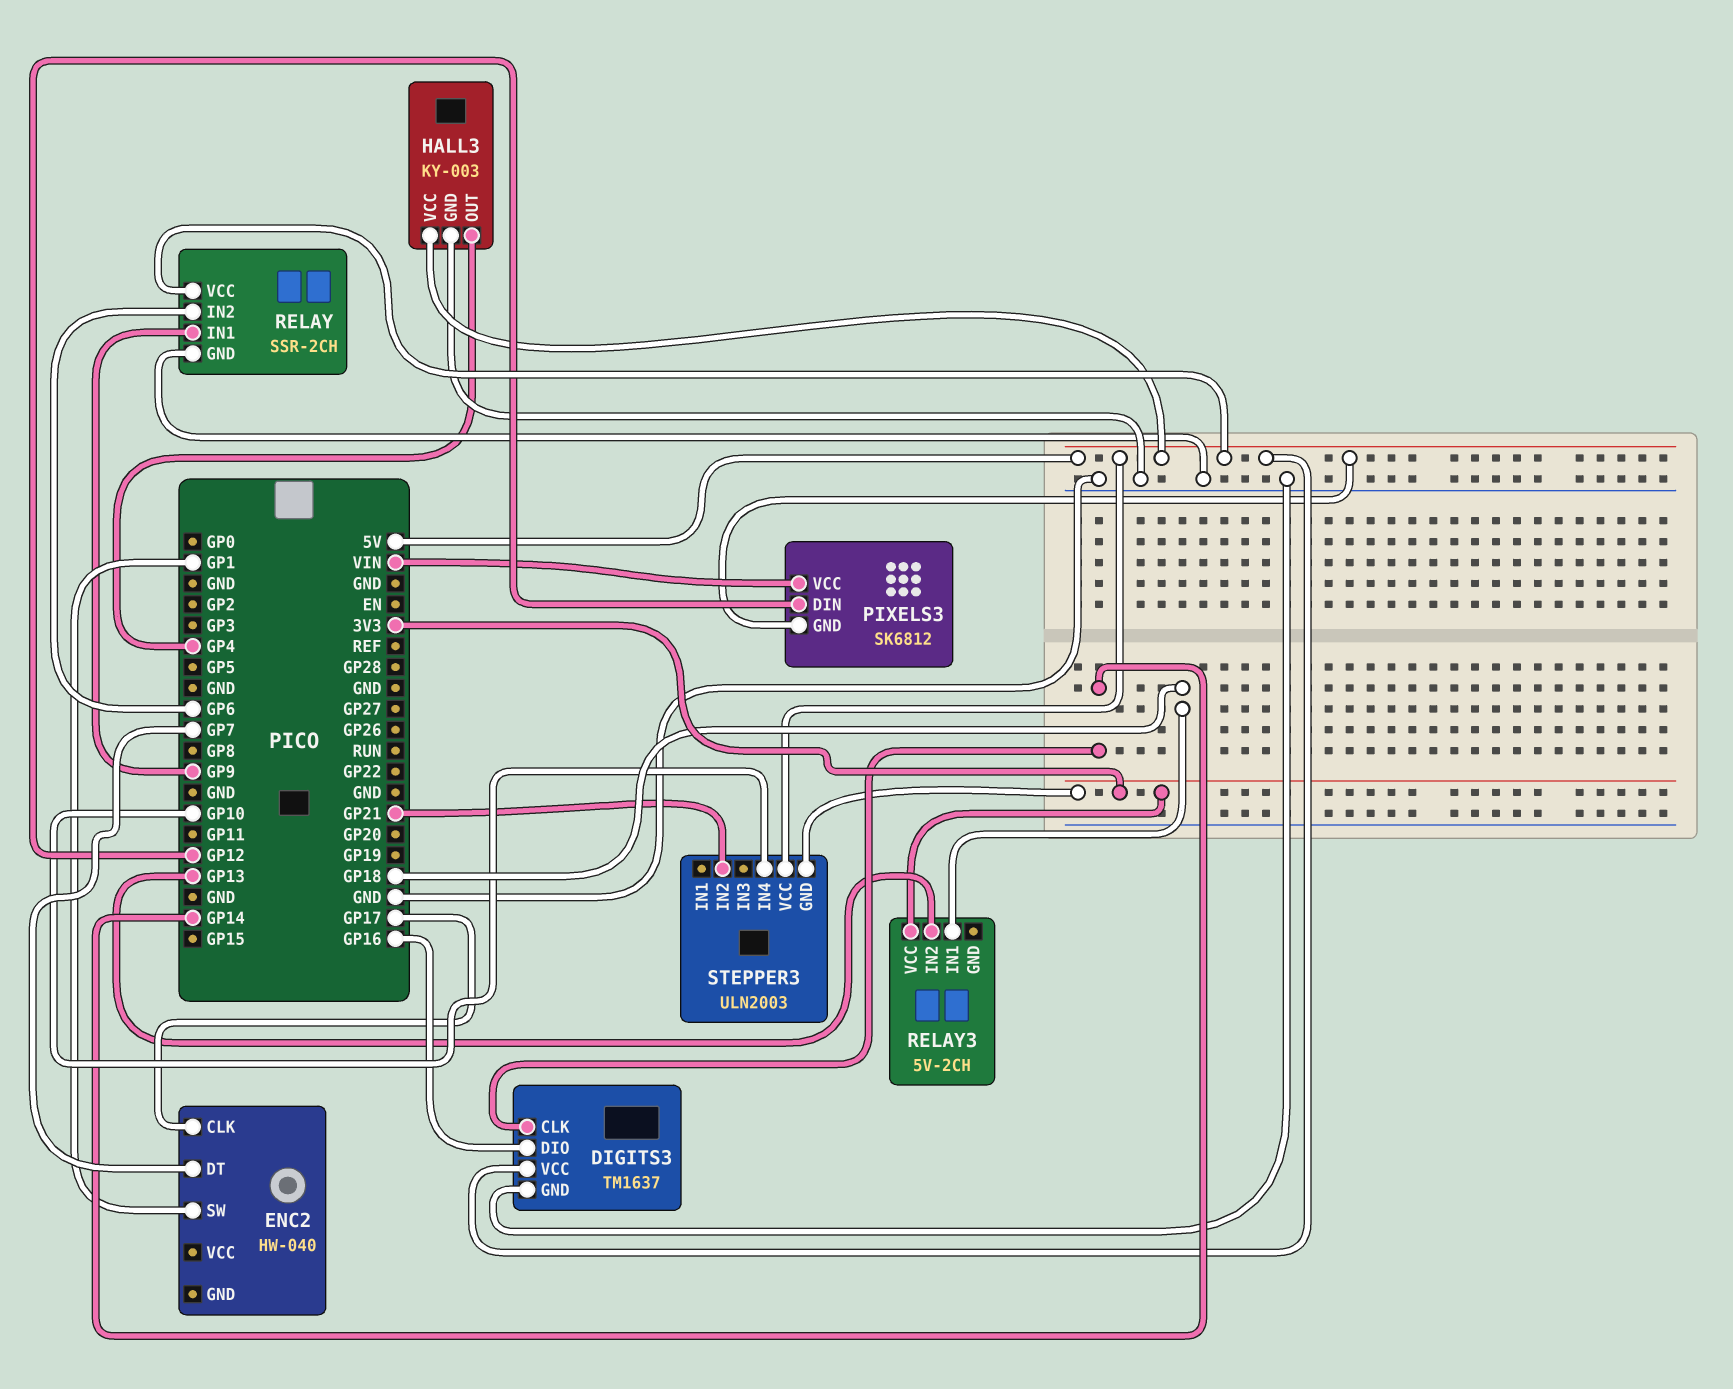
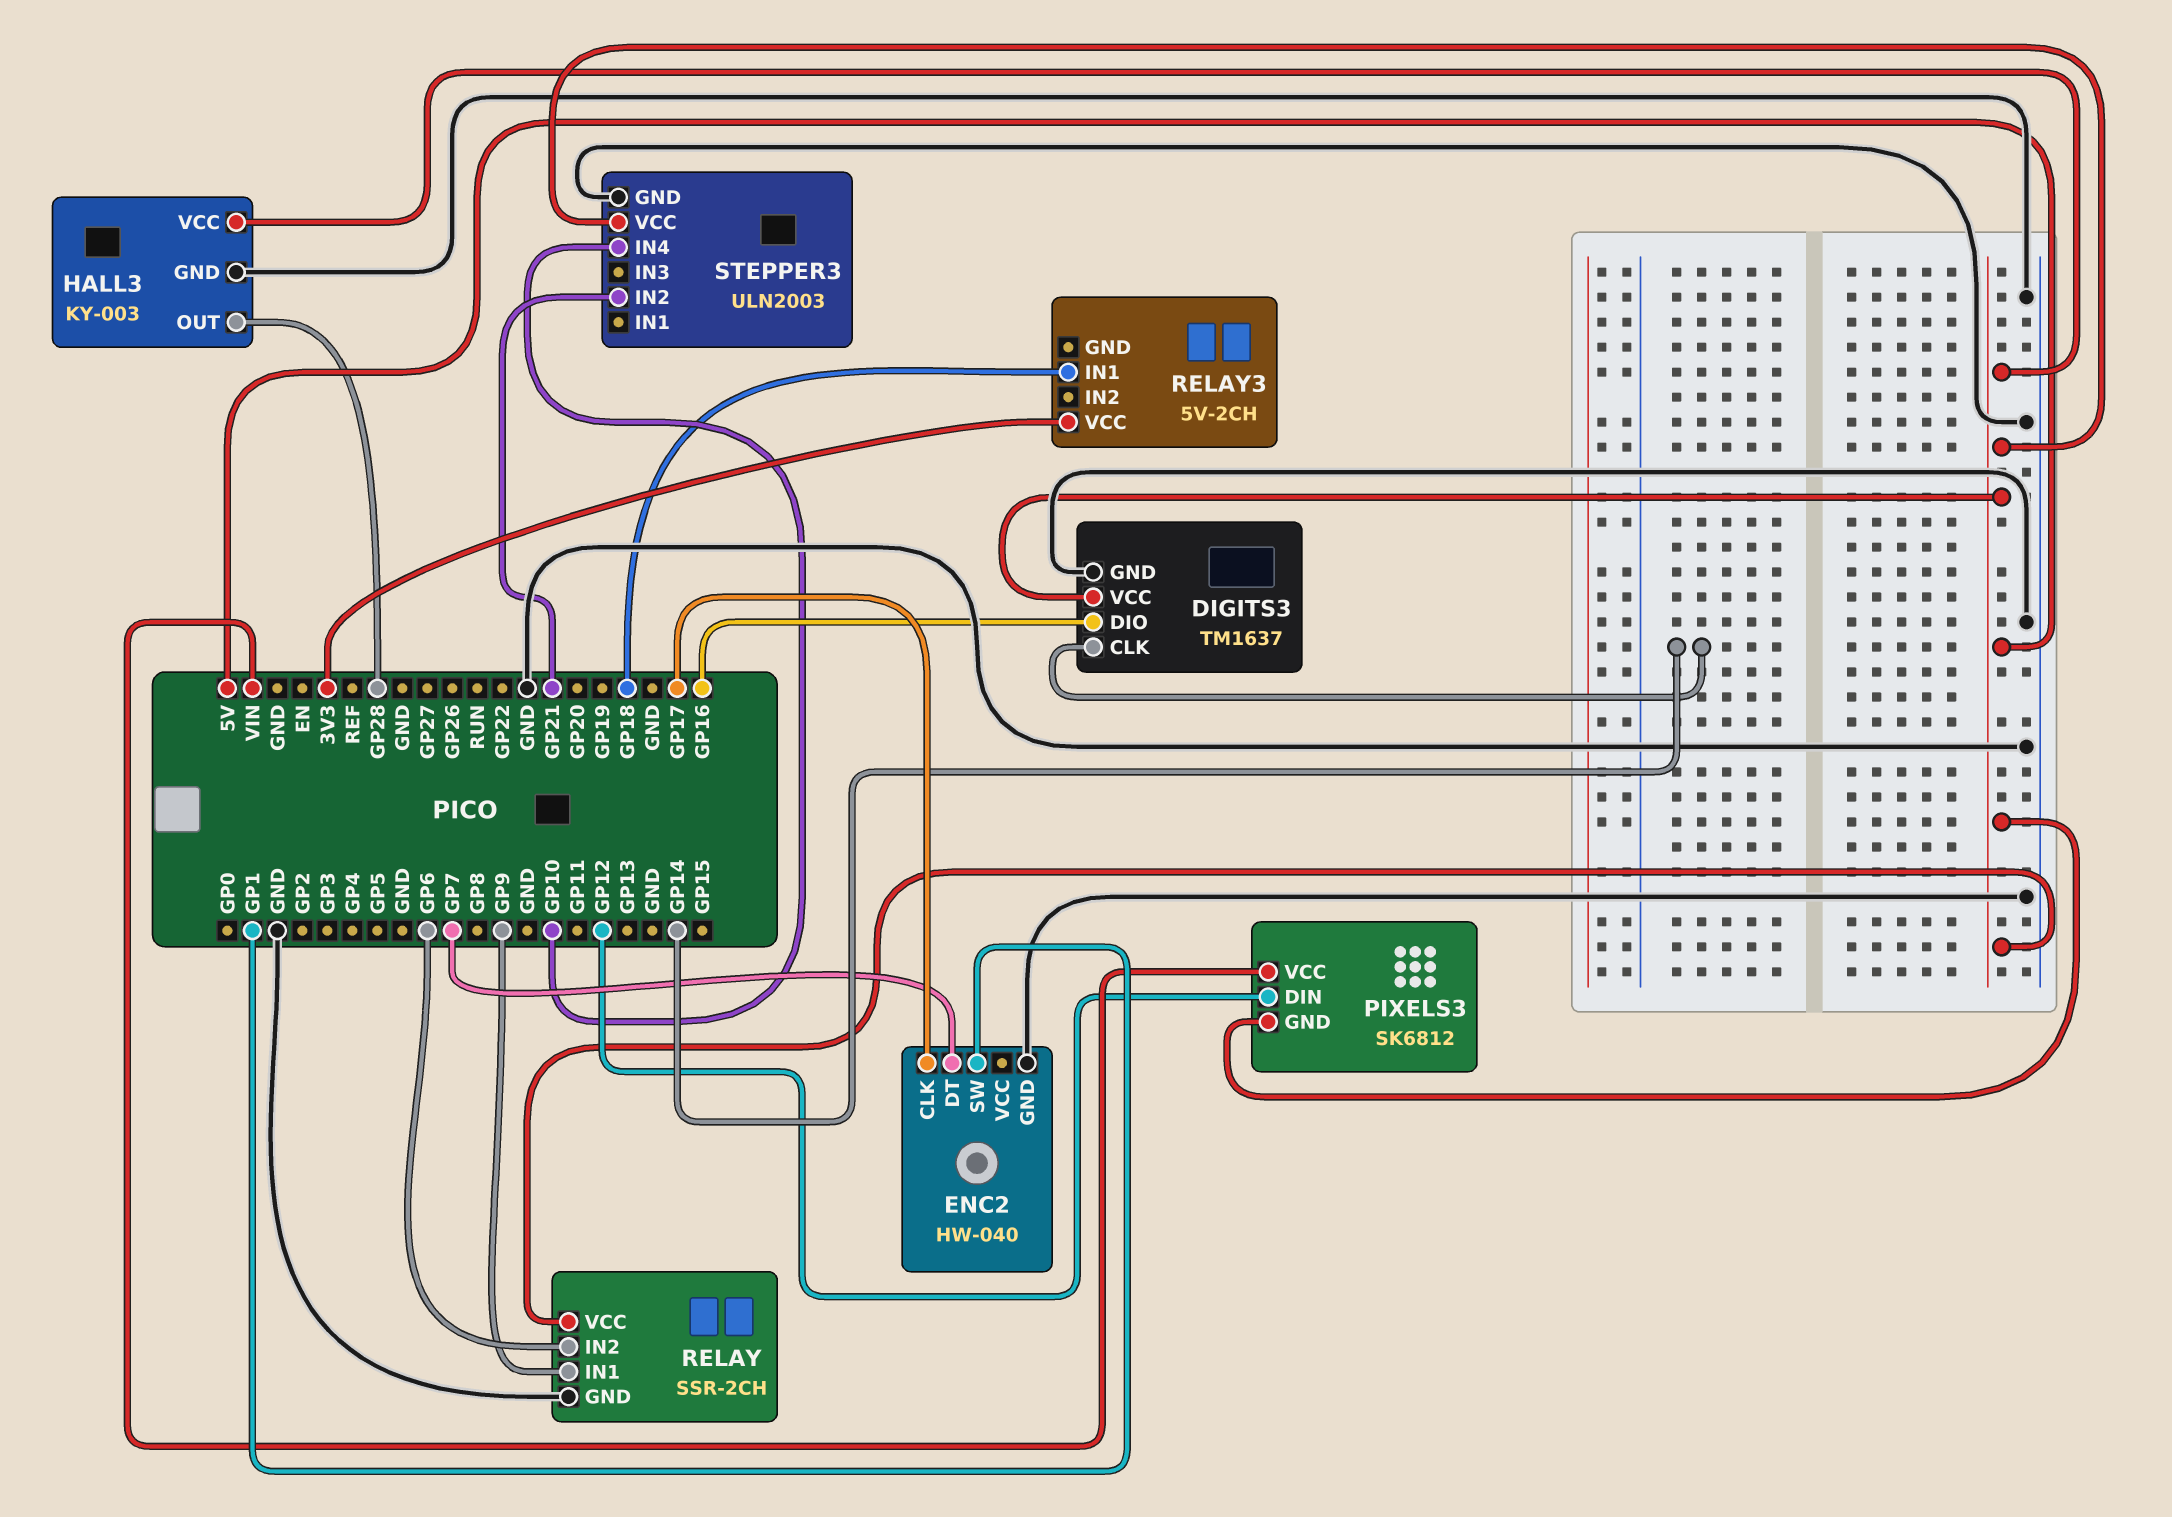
ENC2 pin GND: none -> GND
HALL3 pin OUT: GP4 -> GP28
RELAY3 pin IN2: GP13 -> none
STEPPER3 pin GND: 3V3 -> GND

